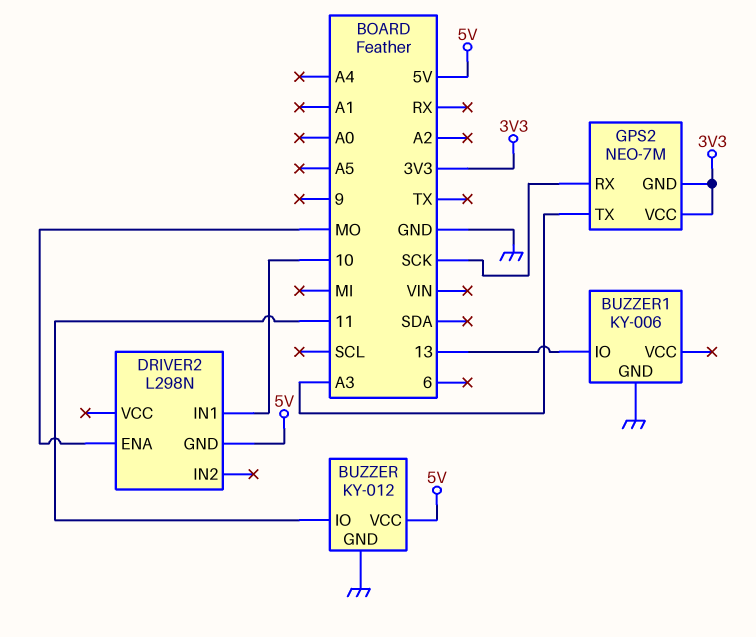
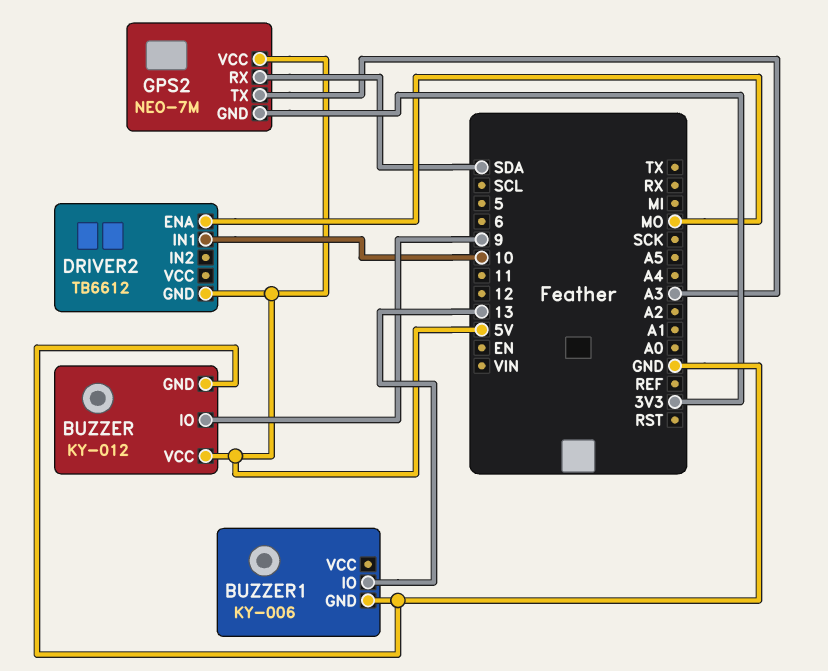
BUZZER pin IO: 11 -> 9
DRIVER2: L298N -> TB6612
GPS2 pin RX: SCK -> SDA
GPS2 pin VCC: 3V3 -> 5V

